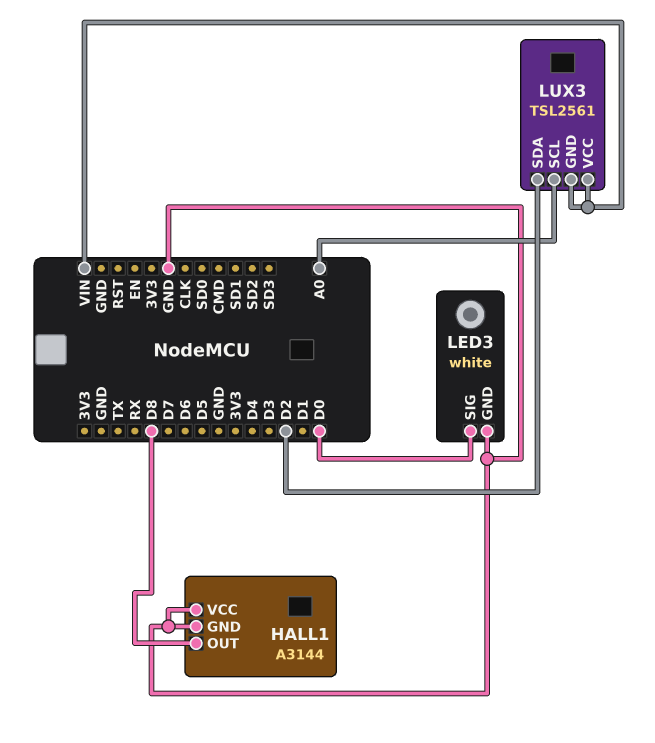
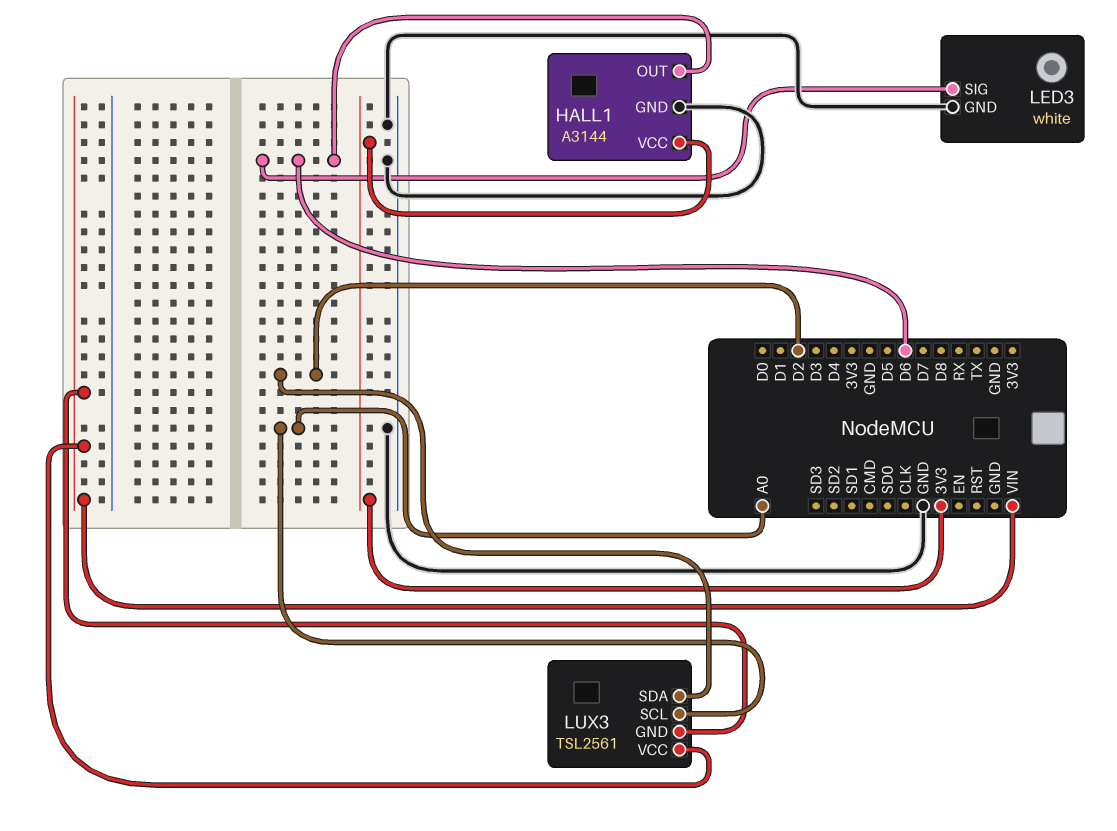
HALL1 pin OUT: D8 -> D6
HALL1 pin VCC: GND -> 3V3
LED3 pin SIG: D0 -> D6

